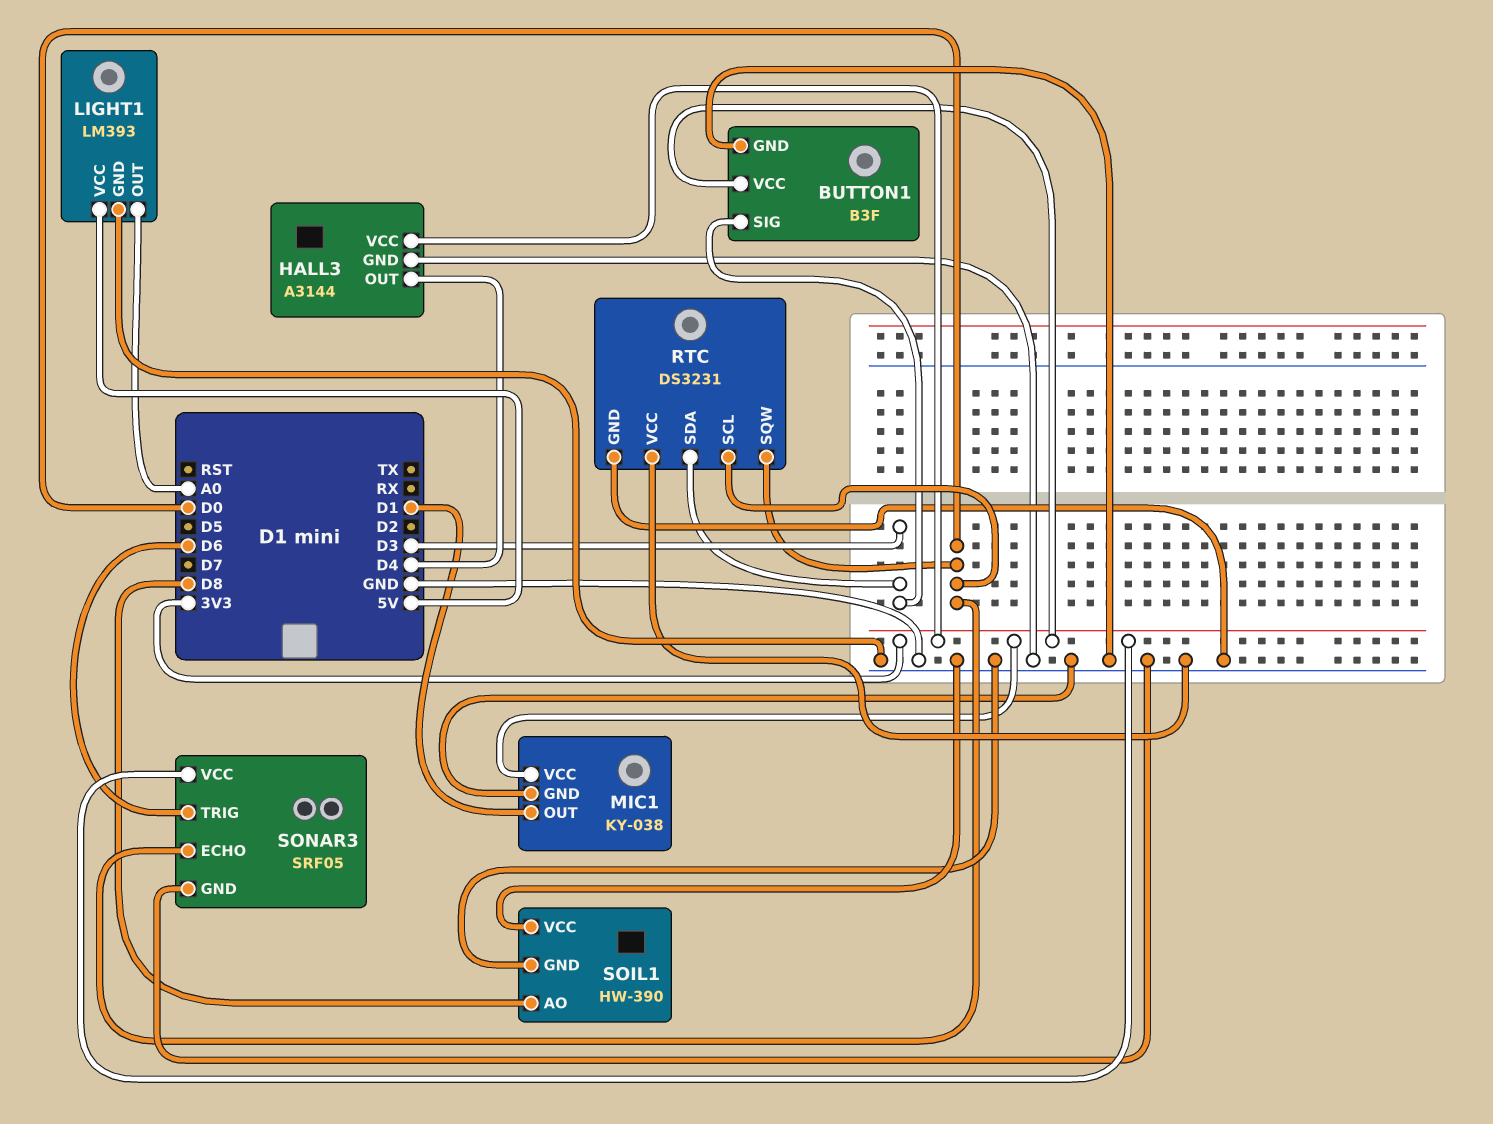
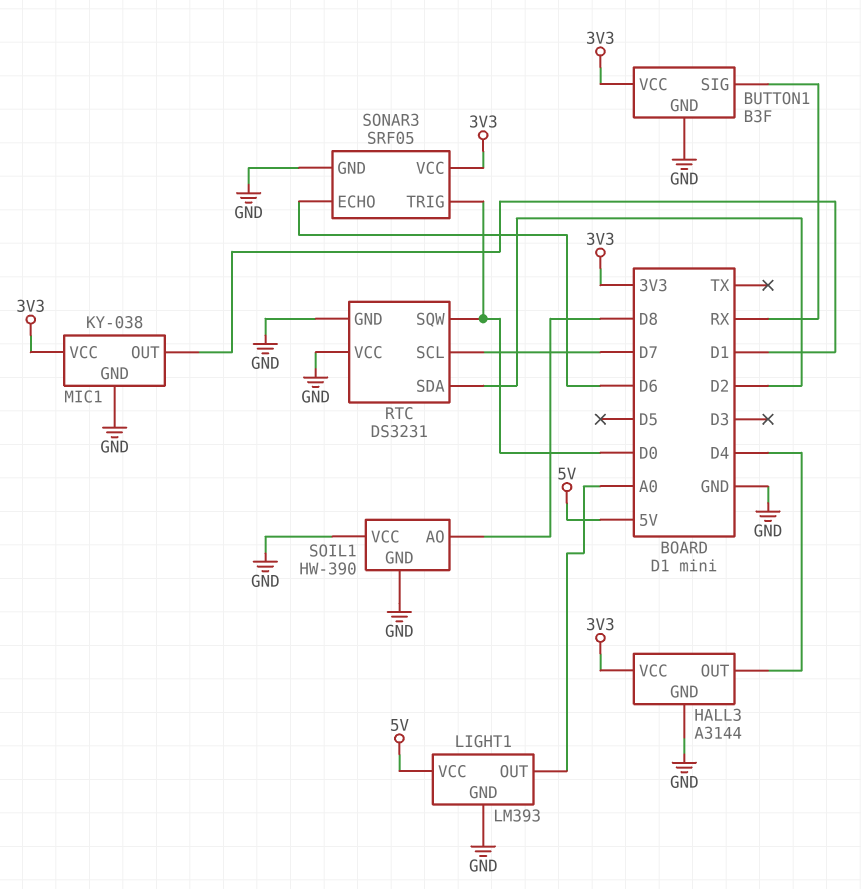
BUTTON1 pin SIG: D3 -> RX
RTC pin SCL: D0 -> D7
RTC pin SDA: D3 -> D2
SONAR3 pin ECHO: D0 -> D6
SONAR3 pin TRIG: D6 -> D0

